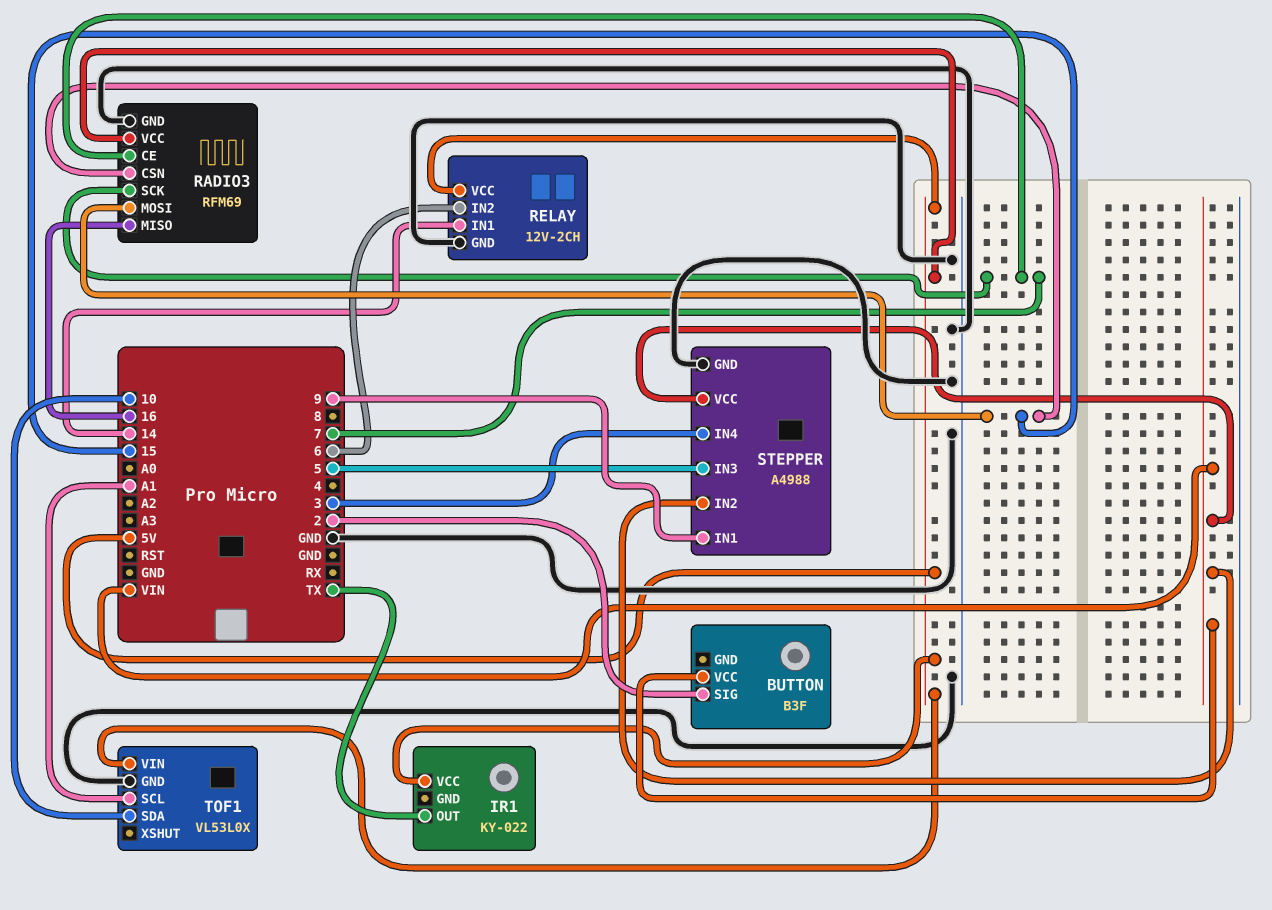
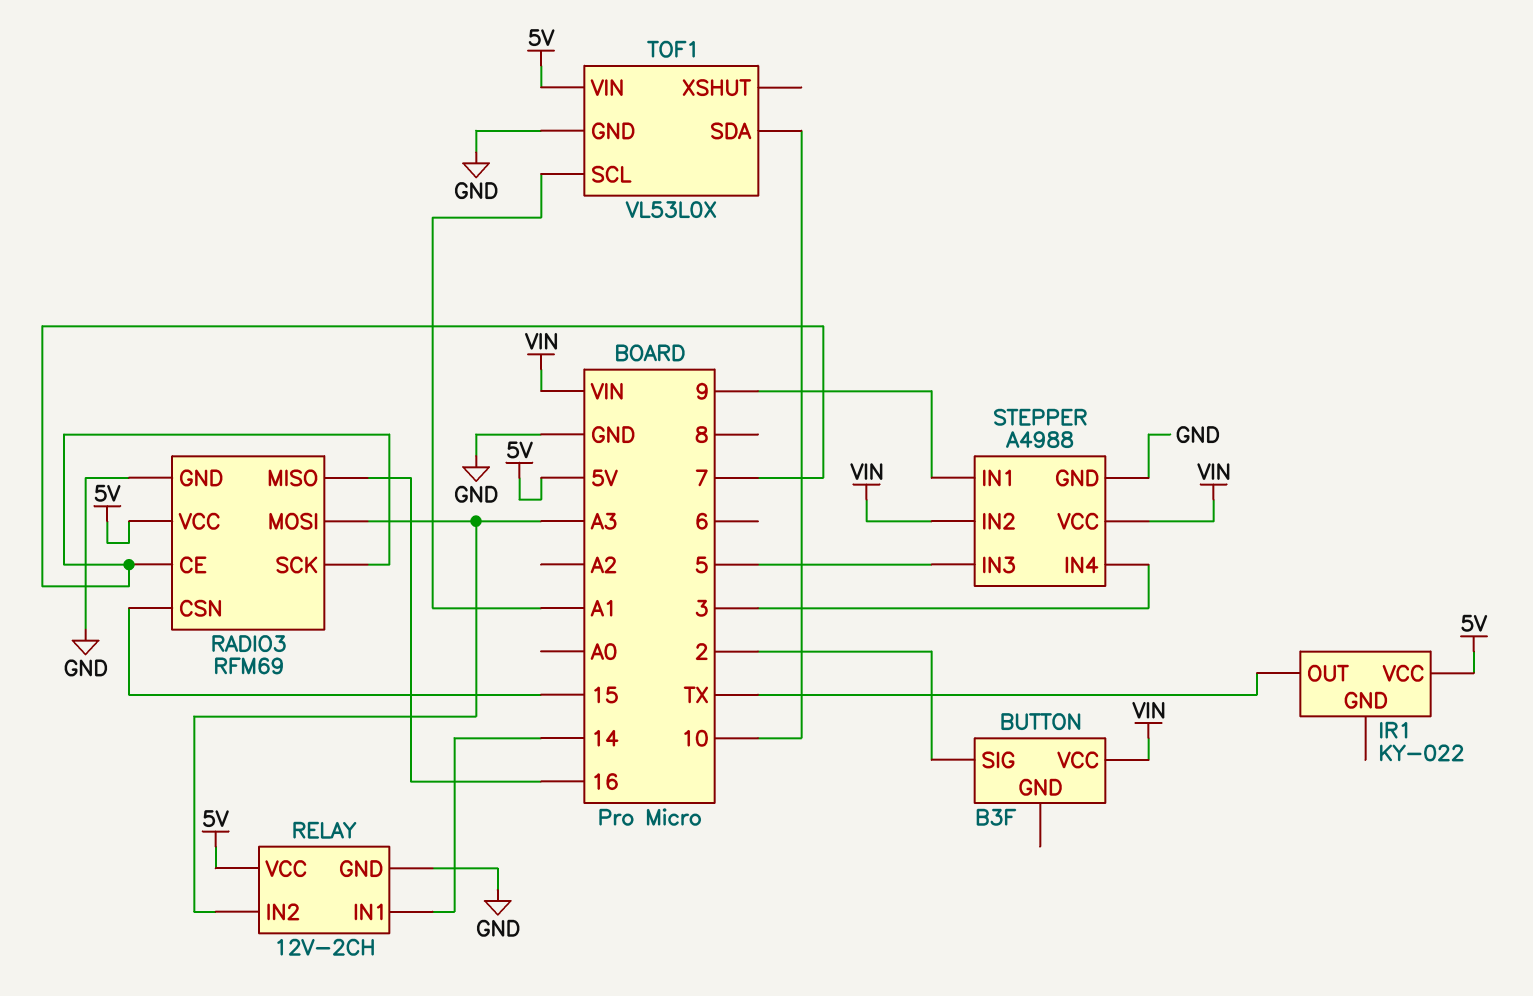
RADIO3 pin MOSI: 15 -> A3
RELAY pin IN2: 6 -> A3

